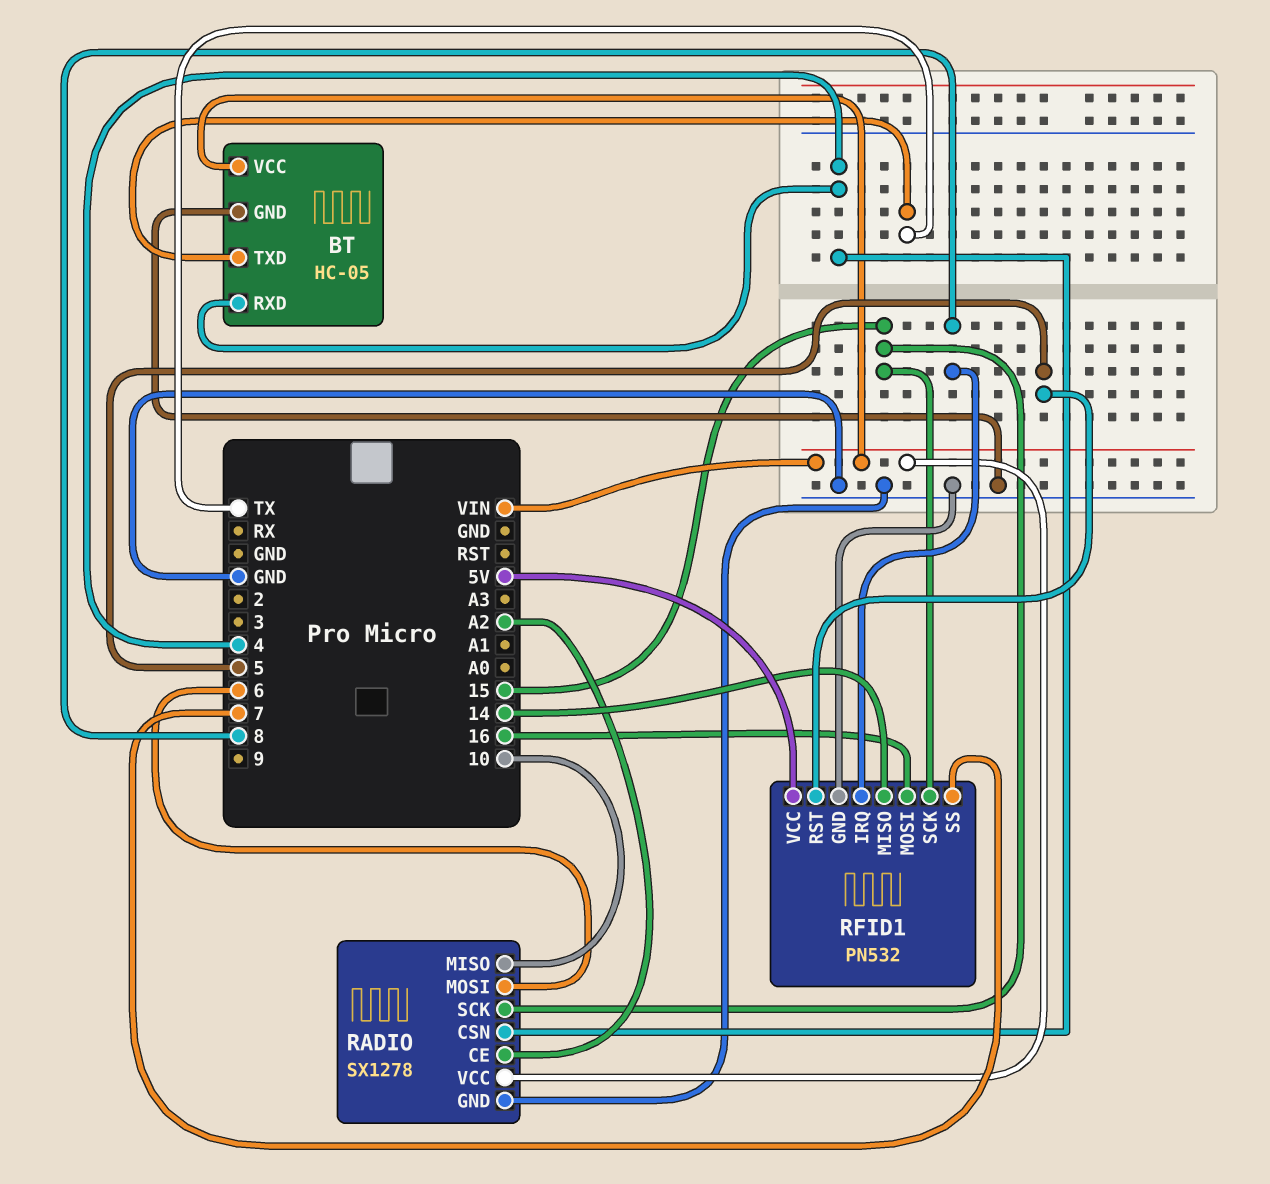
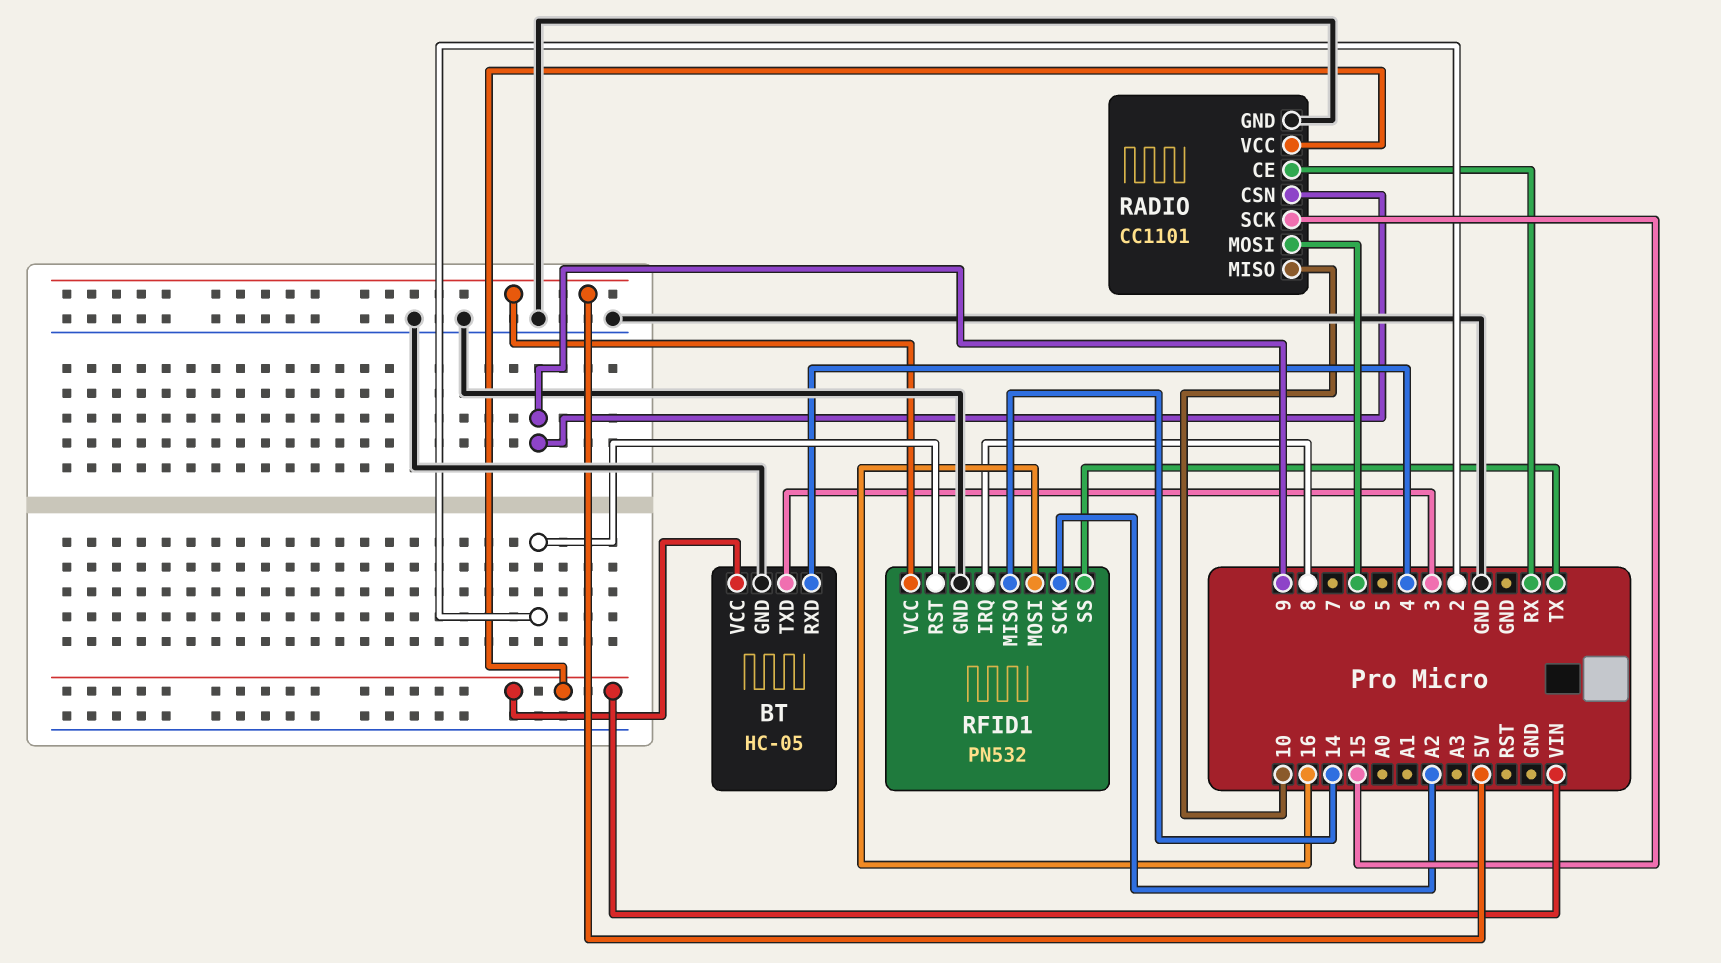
BT pin TXD: TX -> 3
RADIO: SX1278 -> CC1101
RADIO pin CE: A2 -> RX
RADIO pin CSN: 4 -> 9
RFID1 pin RST: 5 -> 2
RFID1 pin SCK: 15 -> A2
RFID1 pin SS: 7 -> TX

